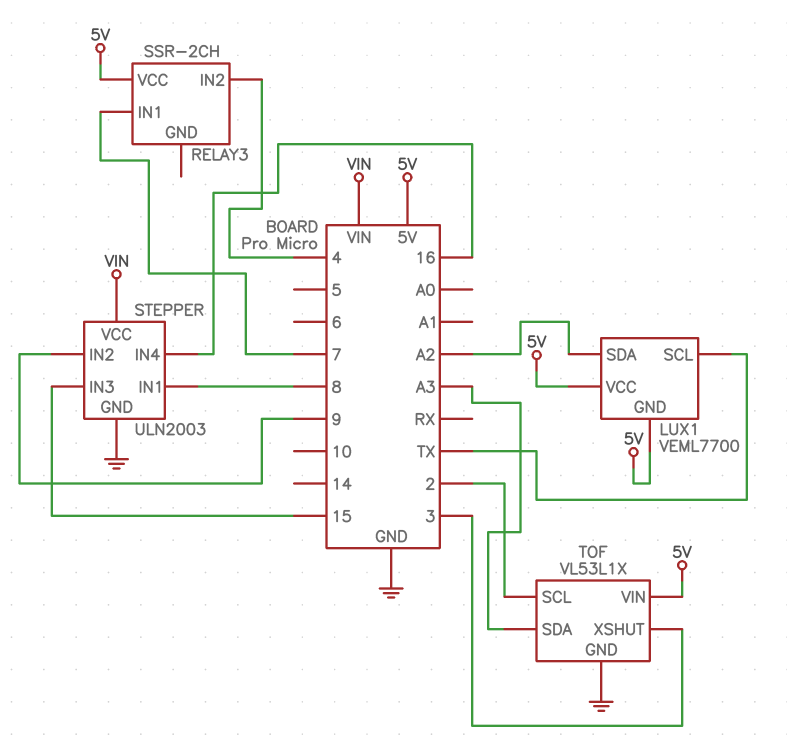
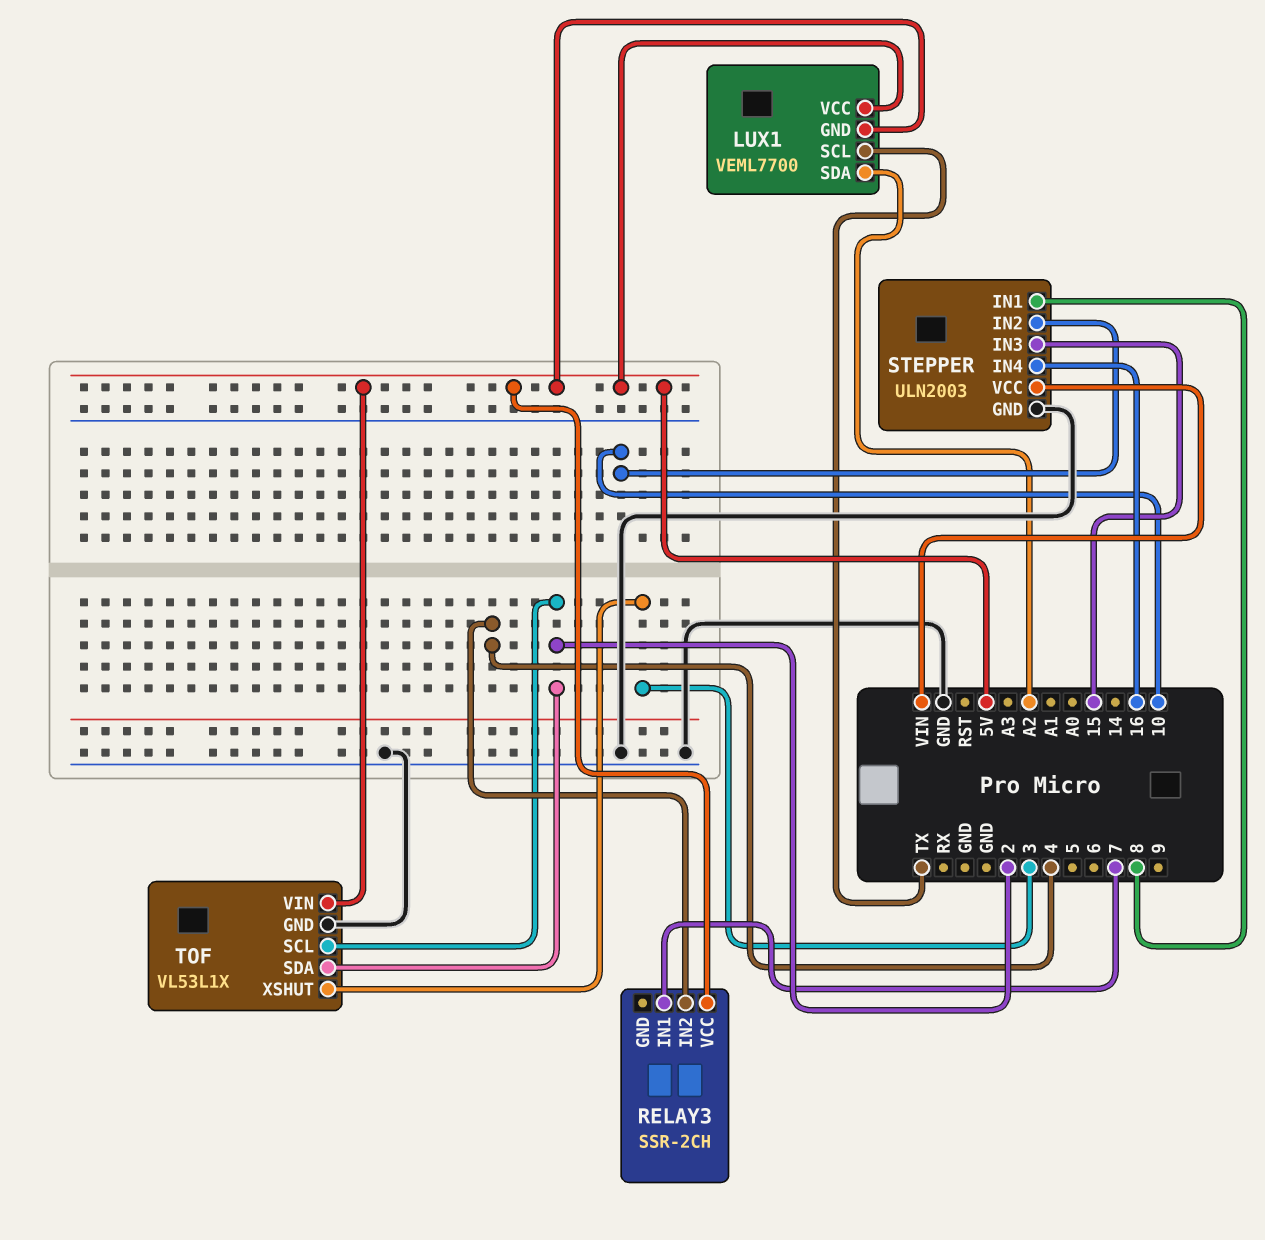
STEPPER pin IN2: 9 -> 10
TOF pin SDA: A3 -> 2

